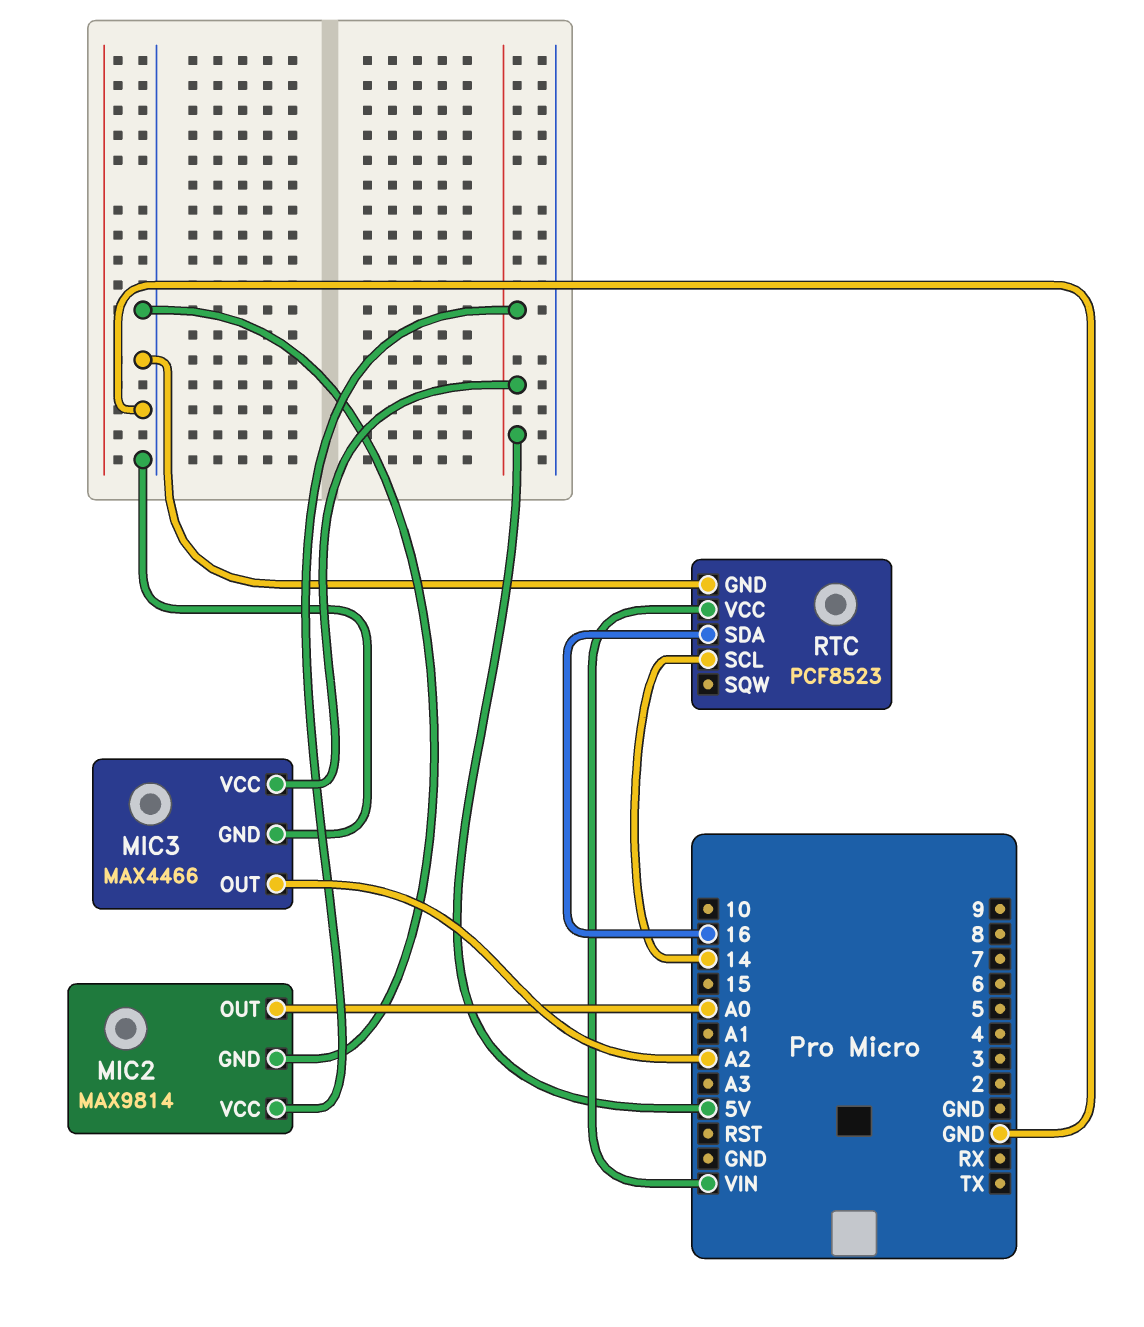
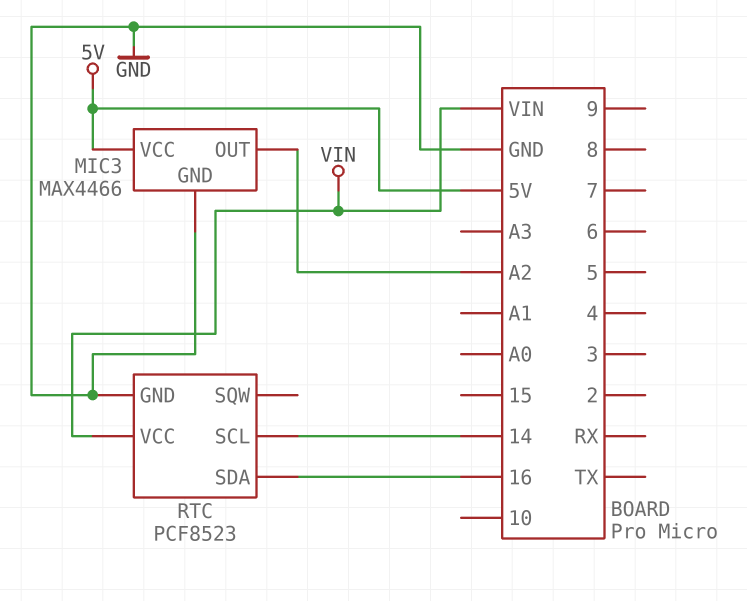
MIC2: MAX9814 -> none
MIC2 pin GND: GND -> none
MIC2 pin OUT: A0 -> none
MIC2 pin VCC: 5V -> none

